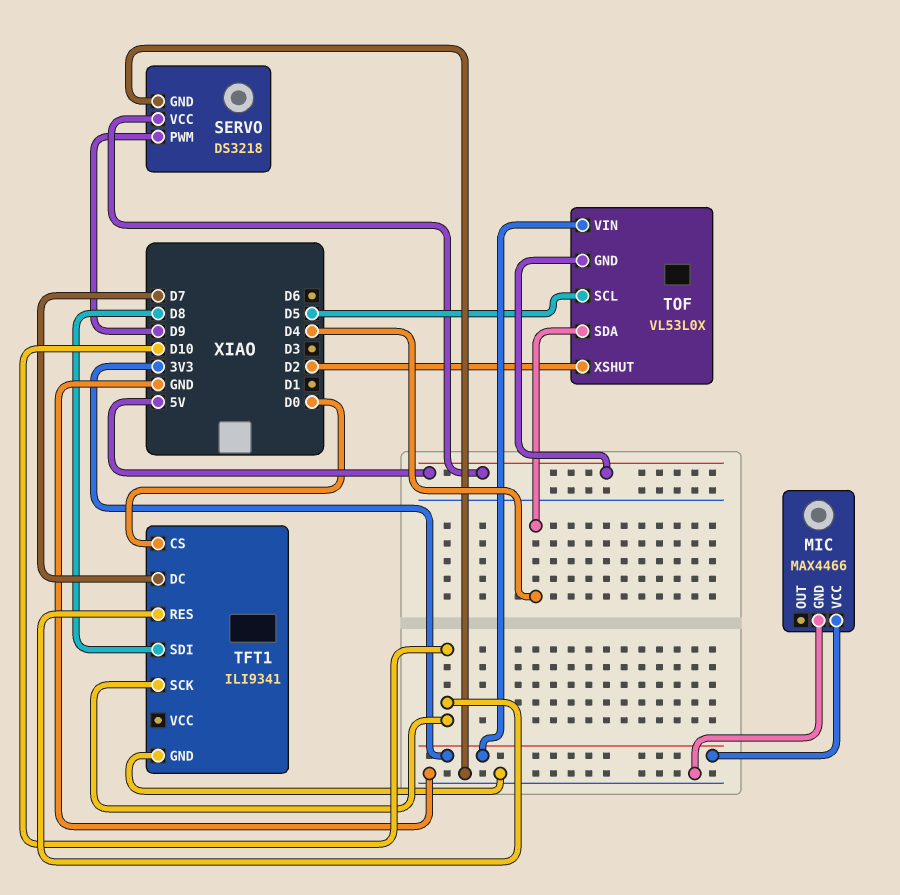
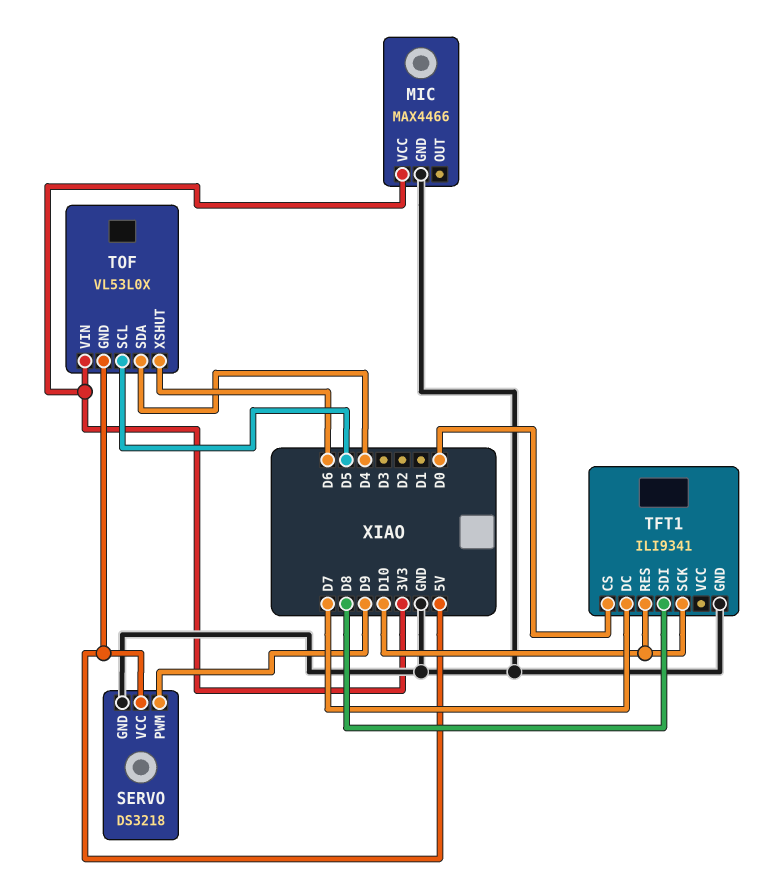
TOF pin XSHUT: D2 -> D6

